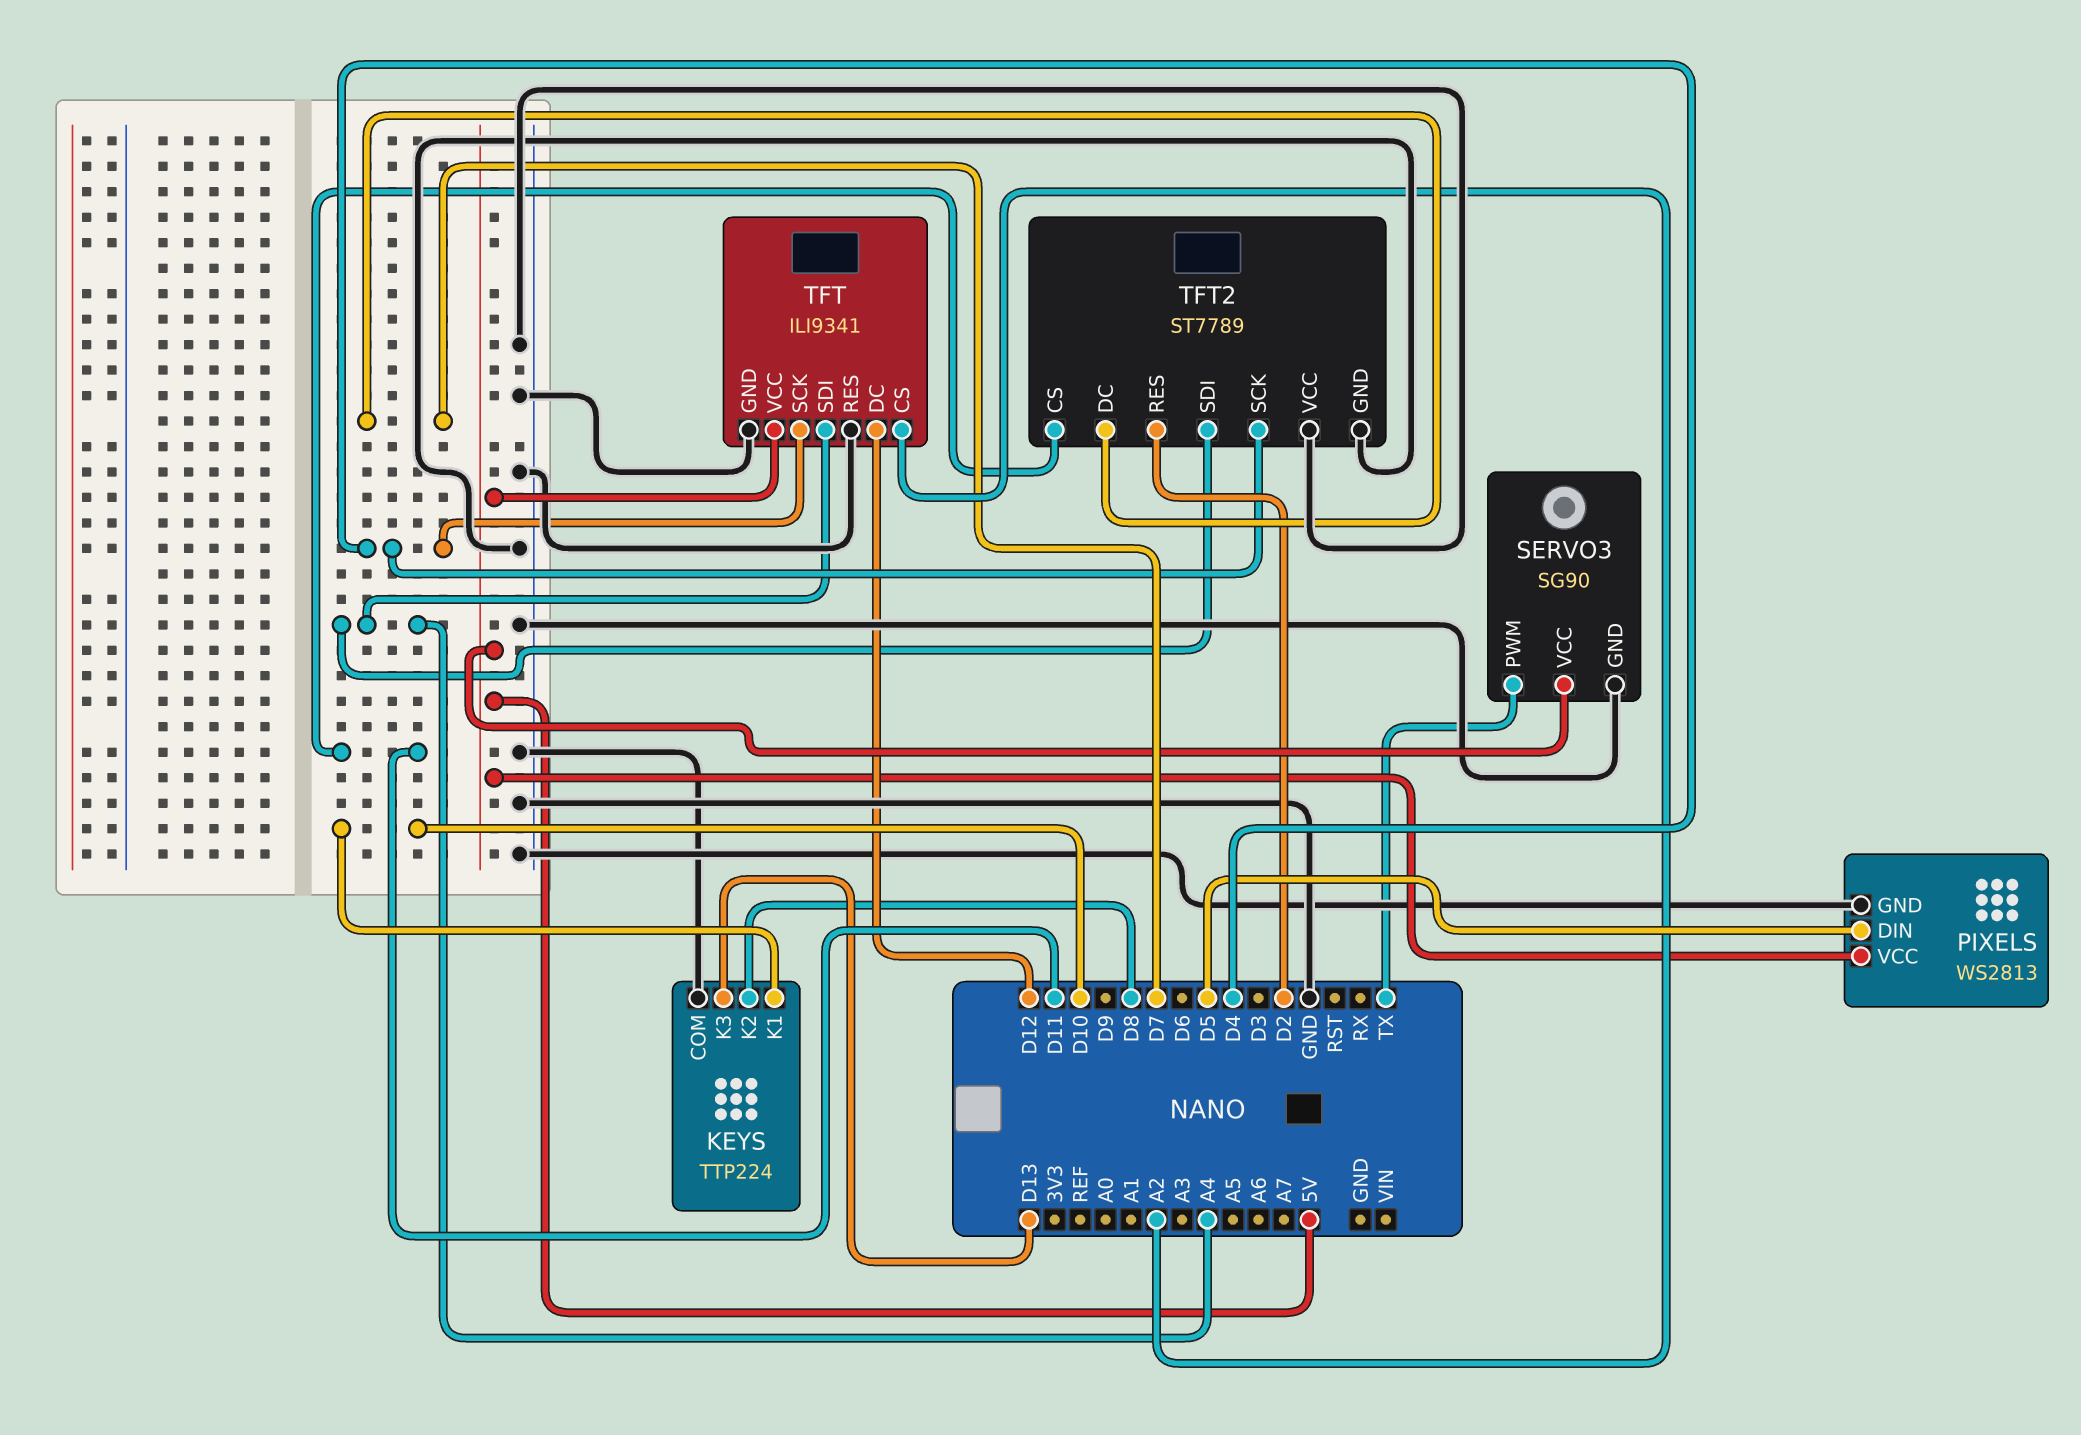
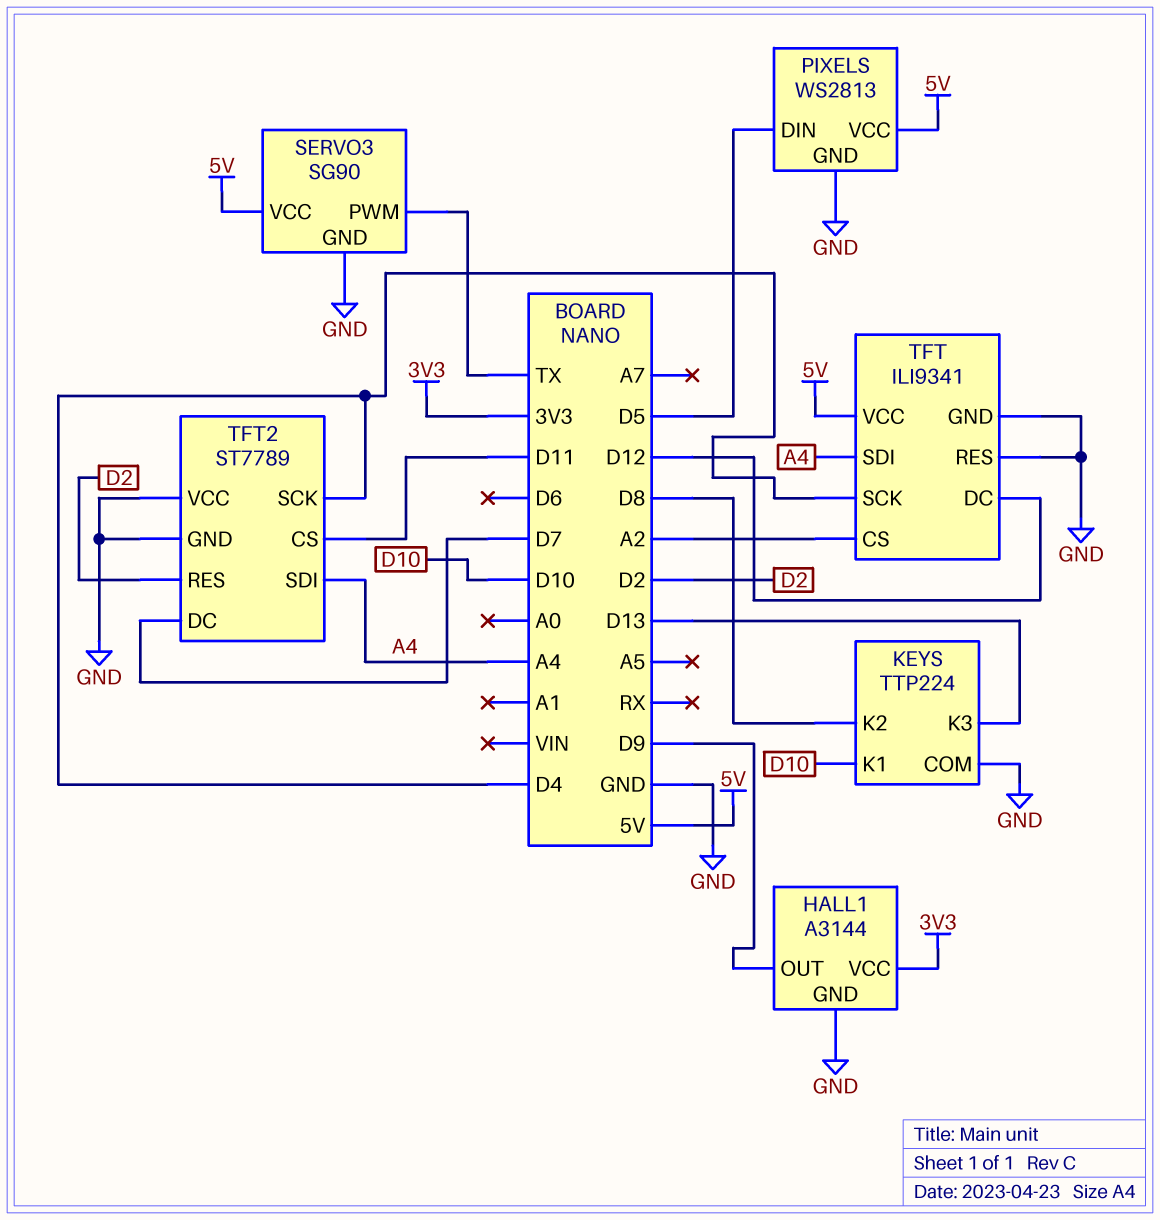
HALL1: none -> A3144
HALL1 pin GND: none -> GND
HALL1 pin OUT: none -> D9
HALL1 pin VCC: none -> 3V3

